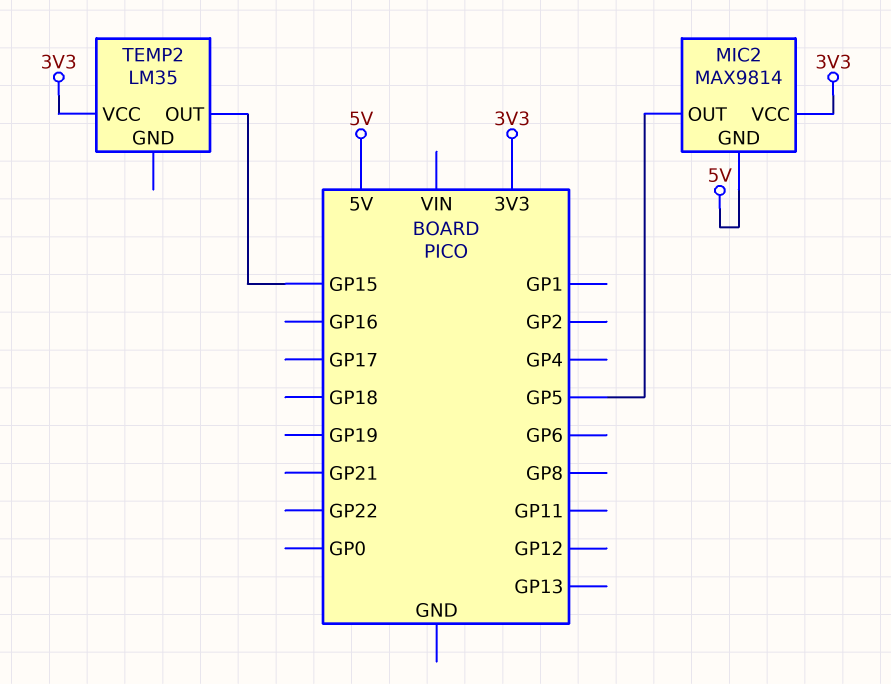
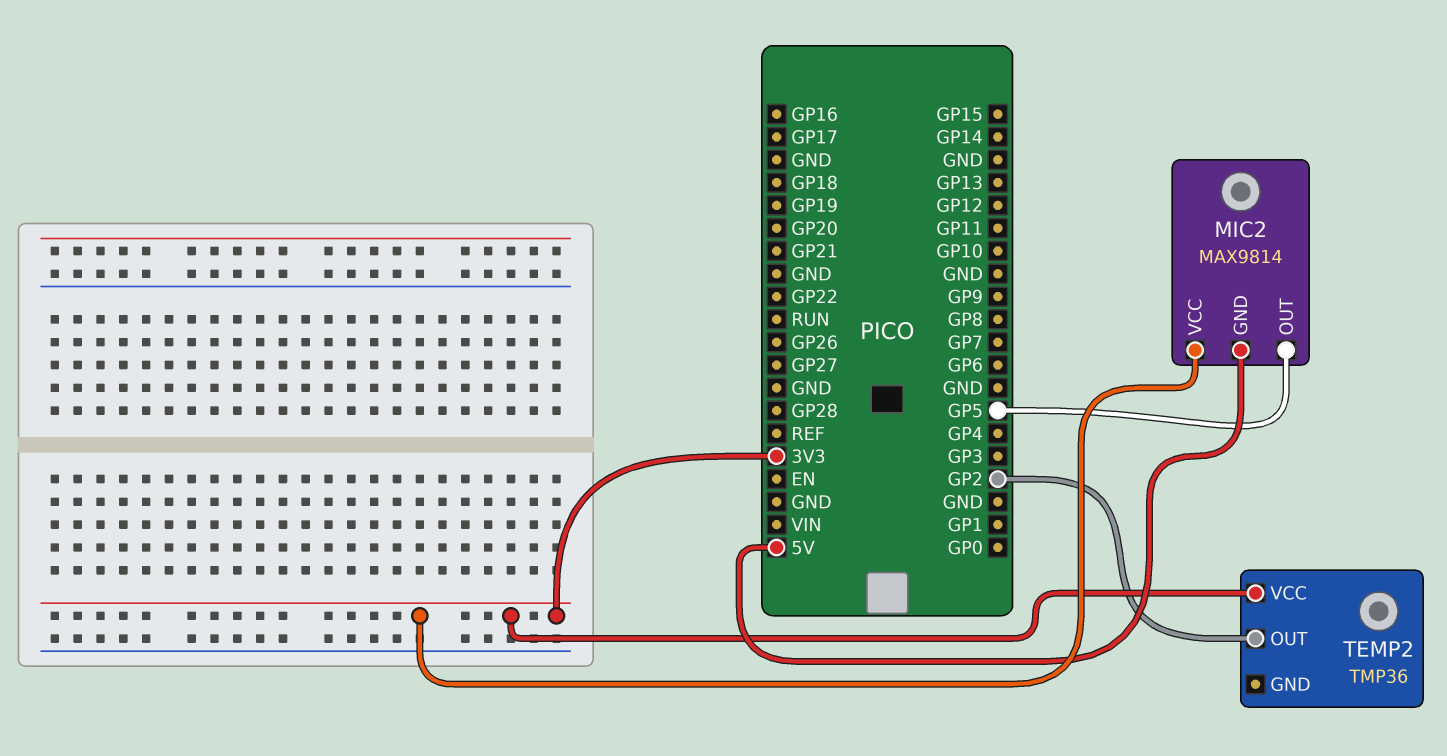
TEMP2: LM35 -> TMP36
TEMP2 pin OUT: GP15 -> GP2

